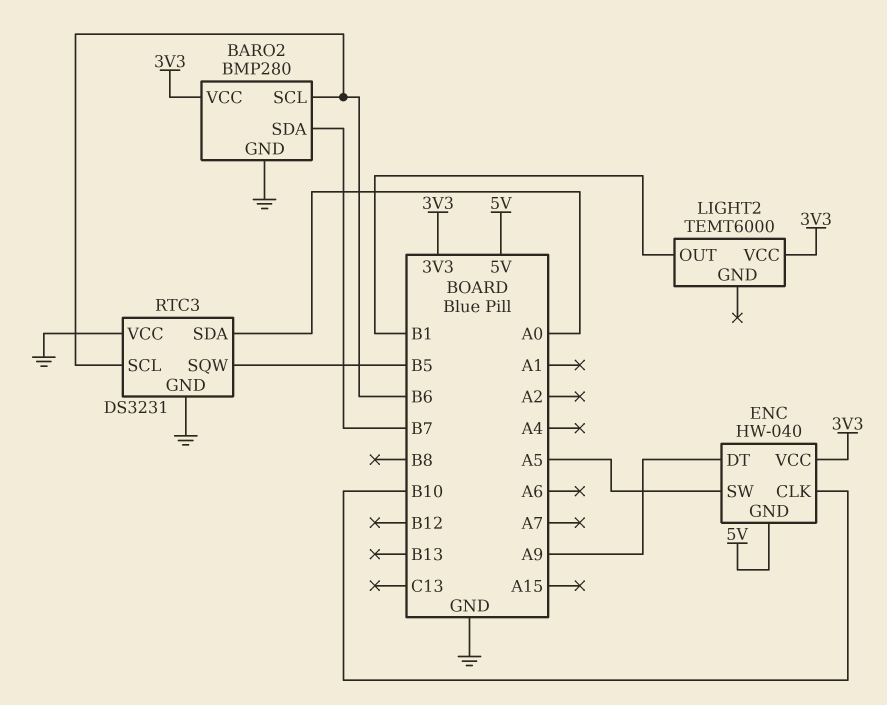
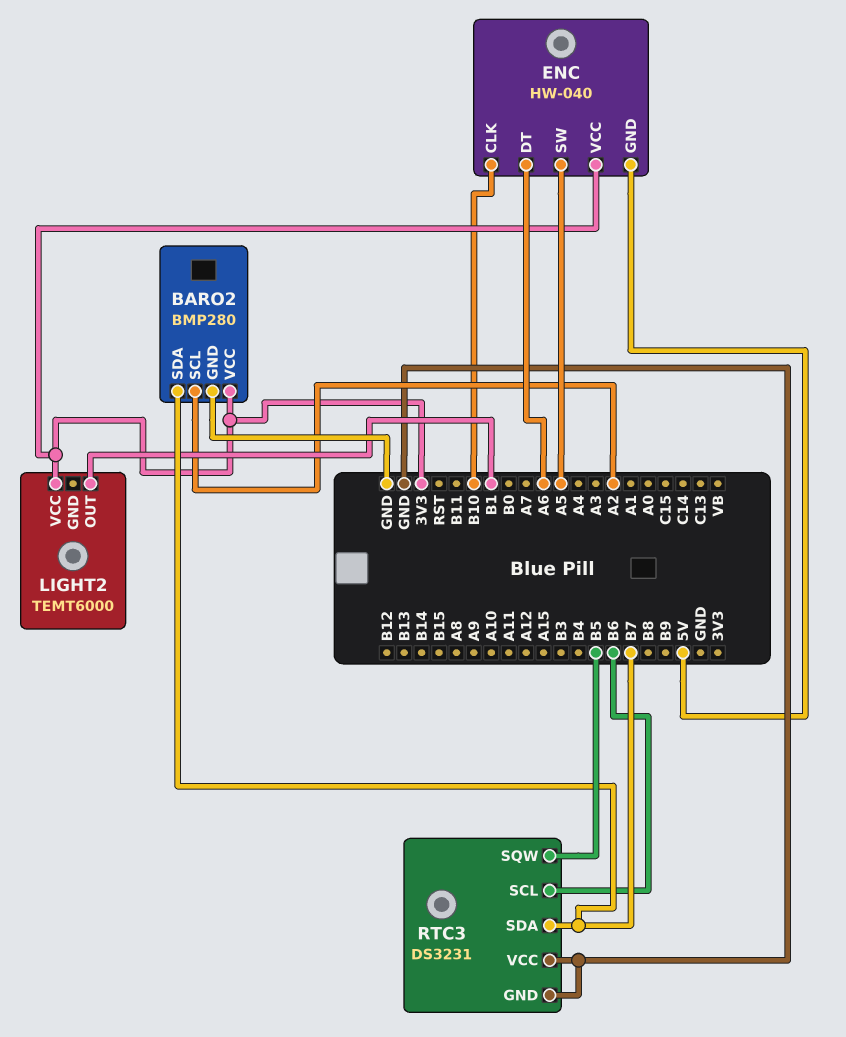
BARO2 pin SCL: B6 -> A2
ENC pin DT: A9 -> A6
RTC3 pin SDA: A0 -> B7

